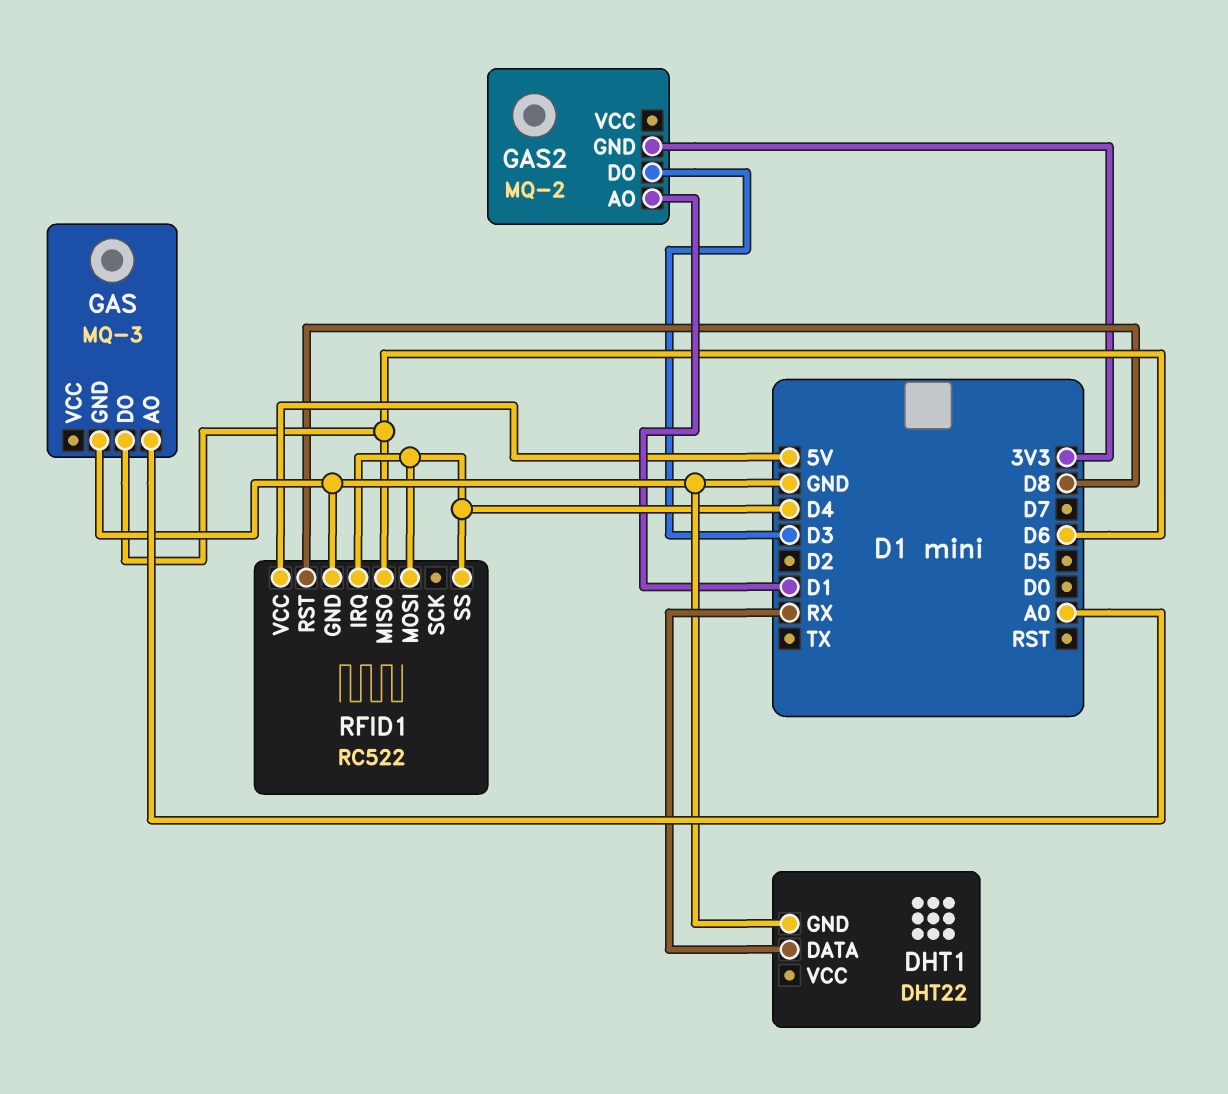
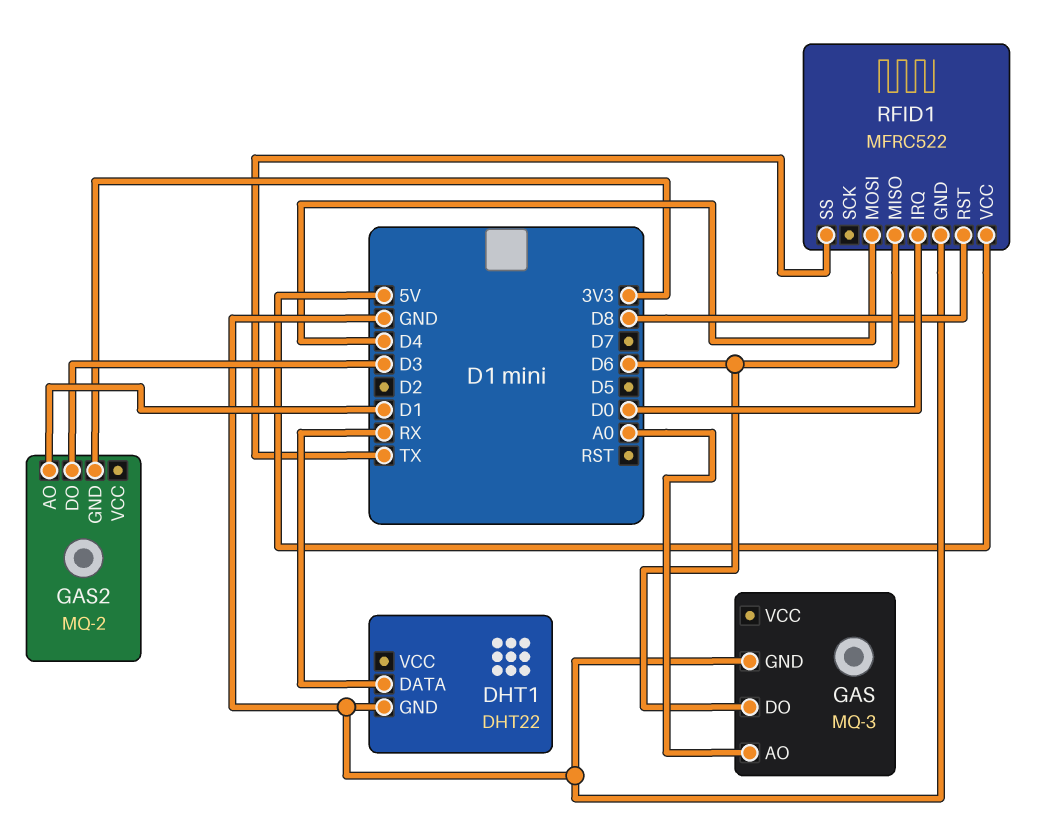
RFID1: RC522 -> MFRC522
RFID1 pin IRQ: D4 -> D0
RFID1 pin SS: D4 -> TX

